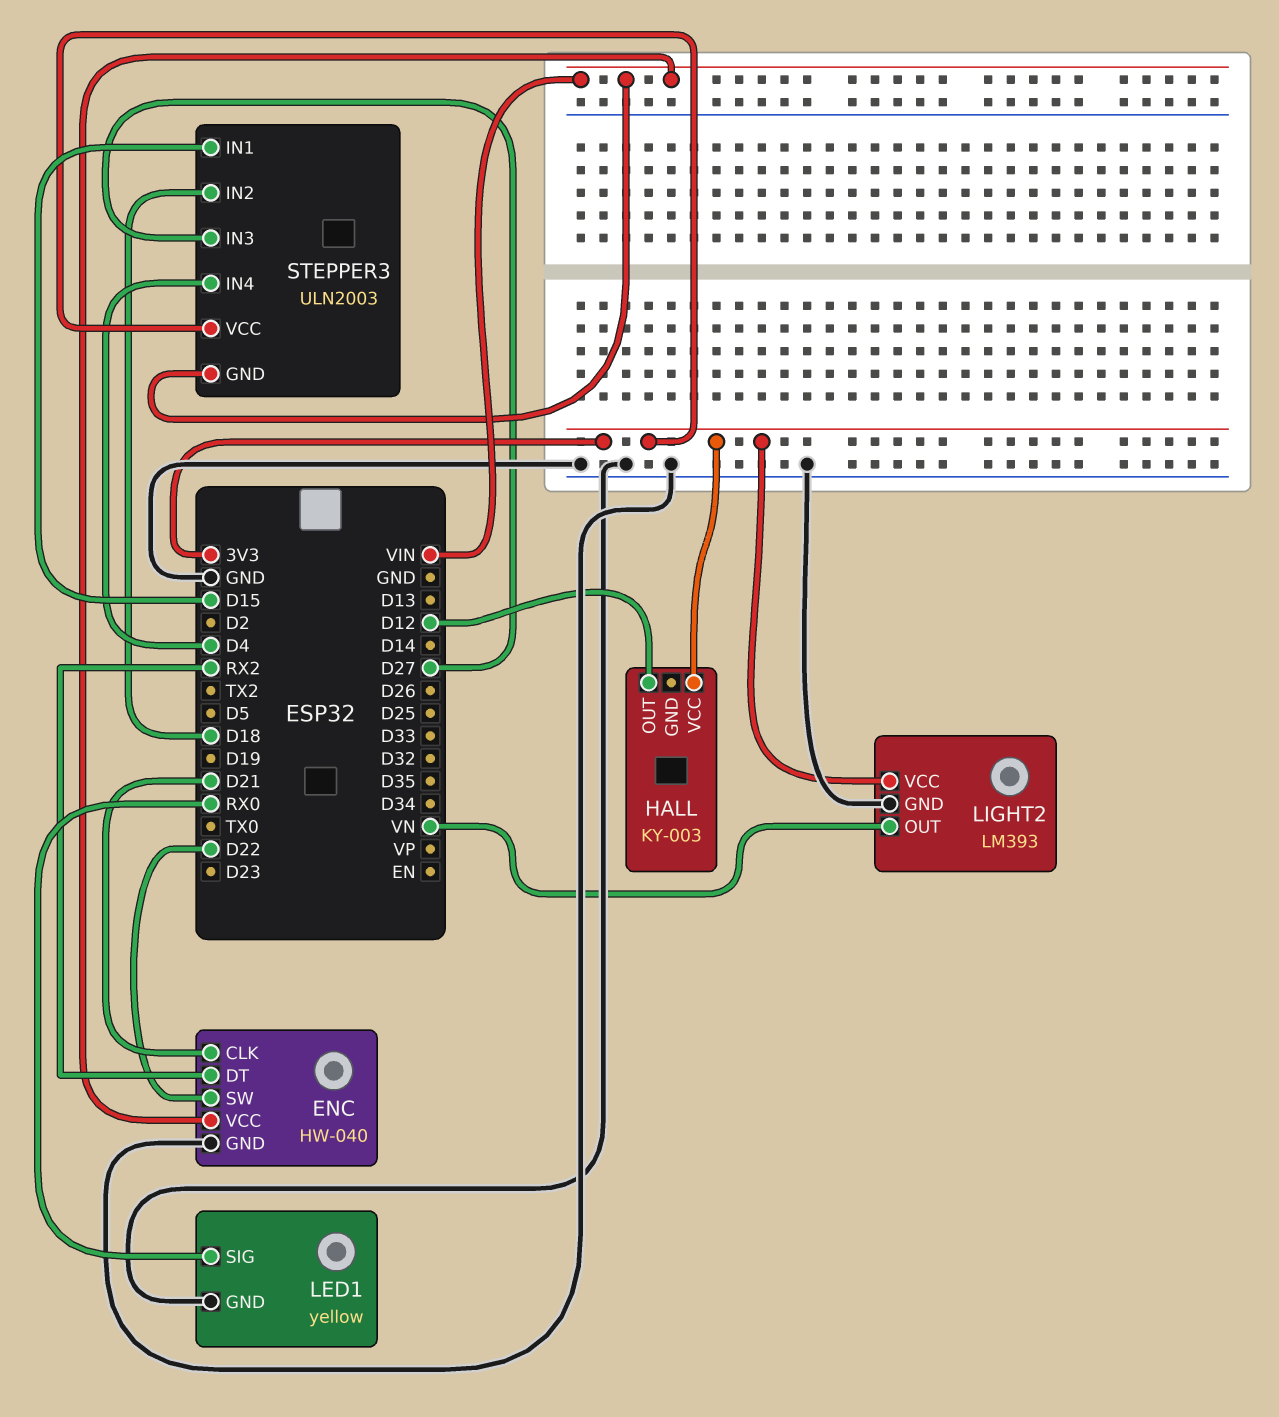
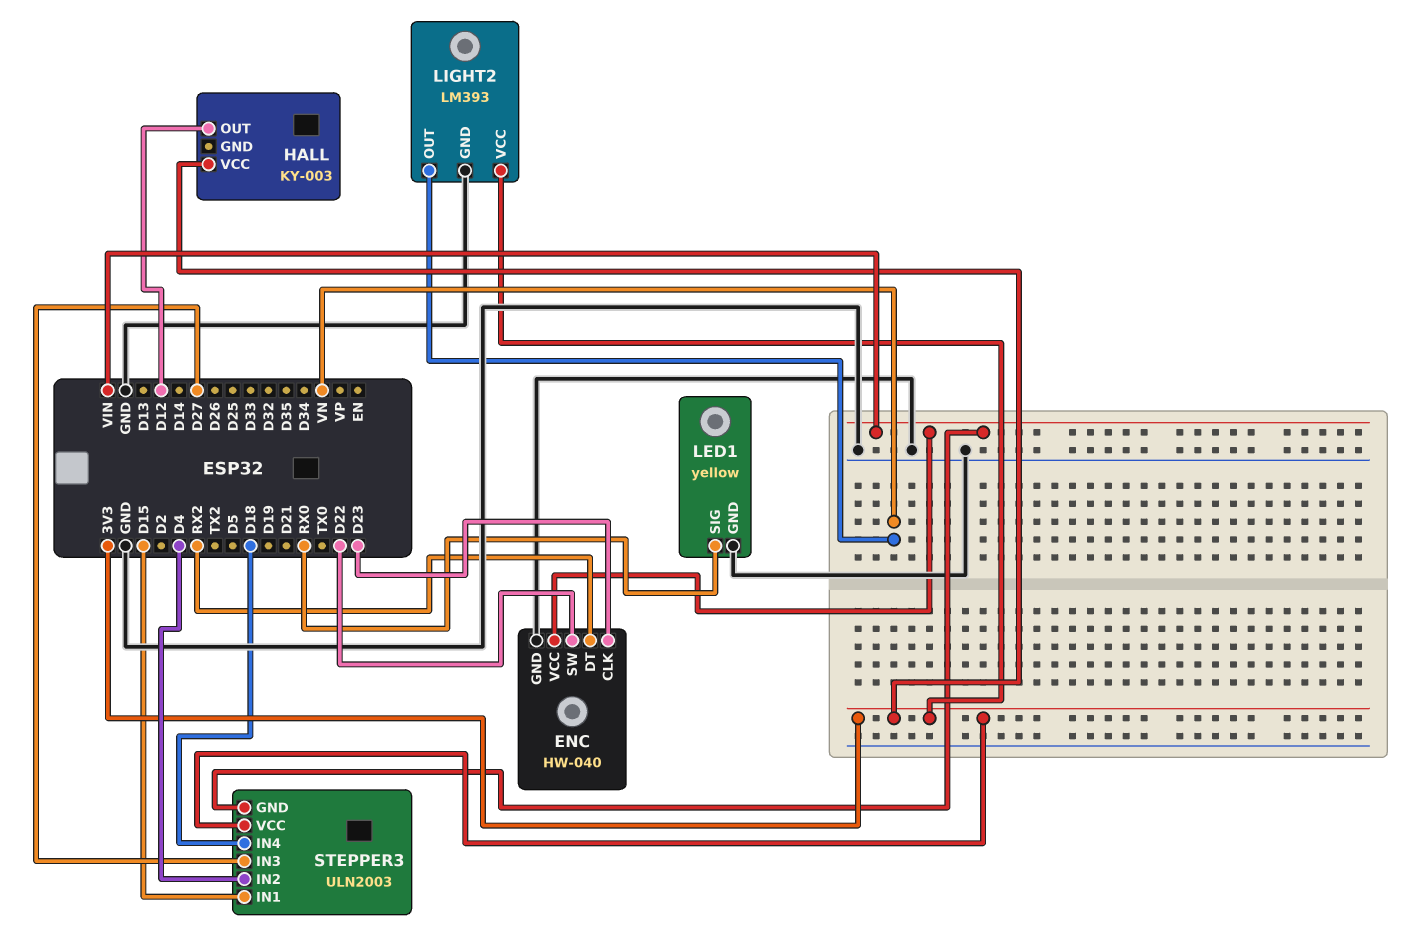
ENC pin CLK: D21 -> D23
STEPPER3 pin IN2: D18 -> D4
STEPPER3 pin IN4: D4 -> D18

